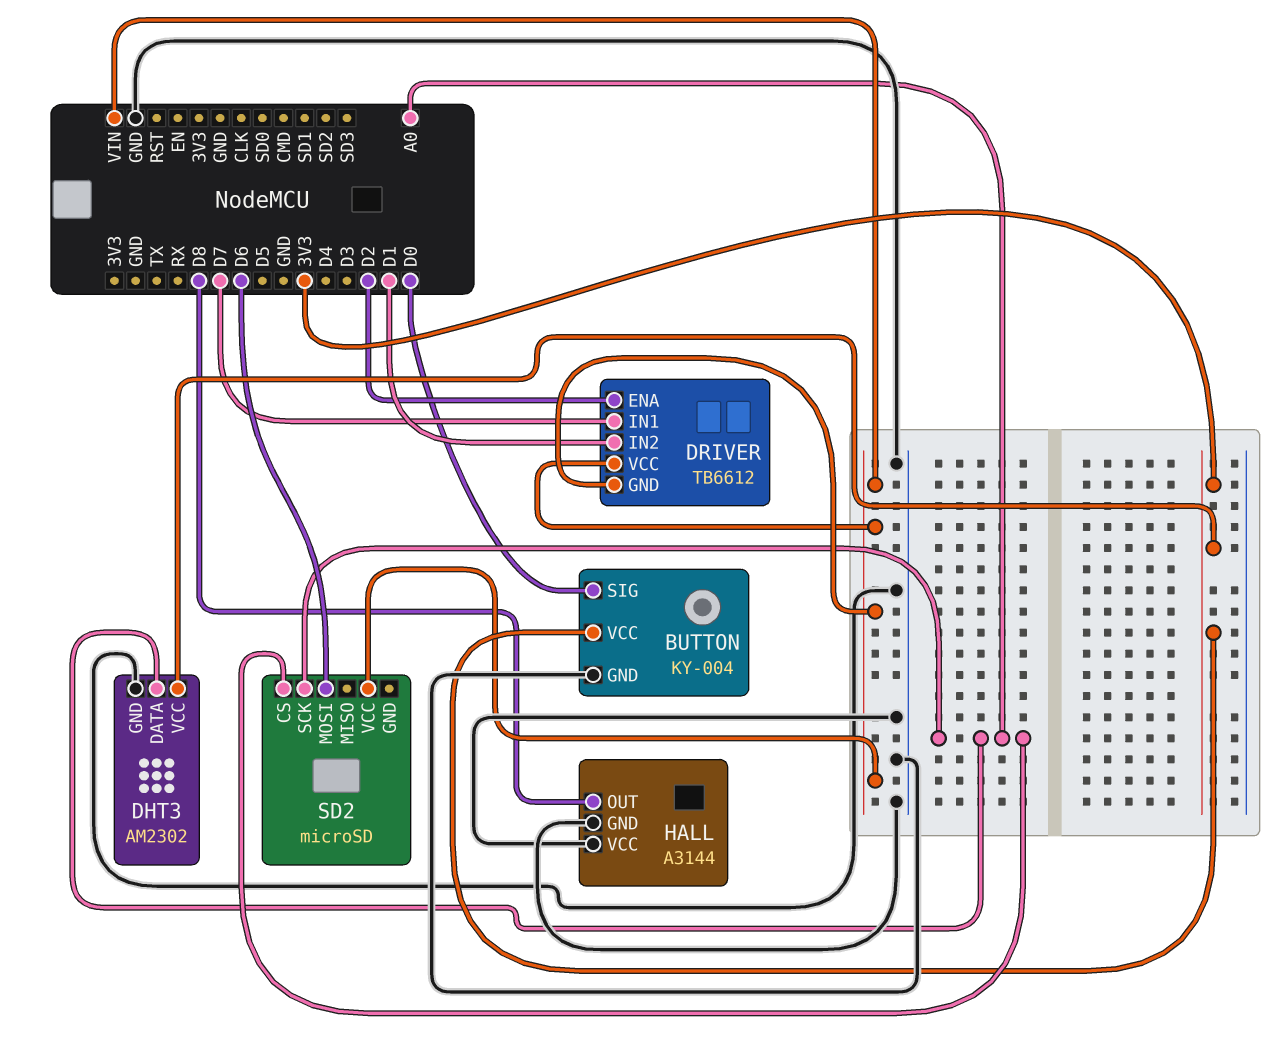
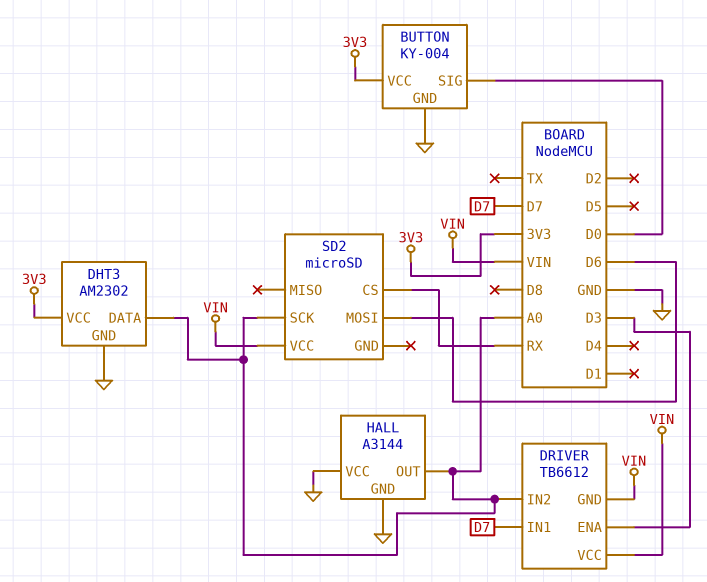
DRIVER pin ENA: D2 -> D3
DRIVER pin IN2: D1 -> A0
HALL pin OUT: D8 -> A0
SD2 pin CS: A0 -> RX

